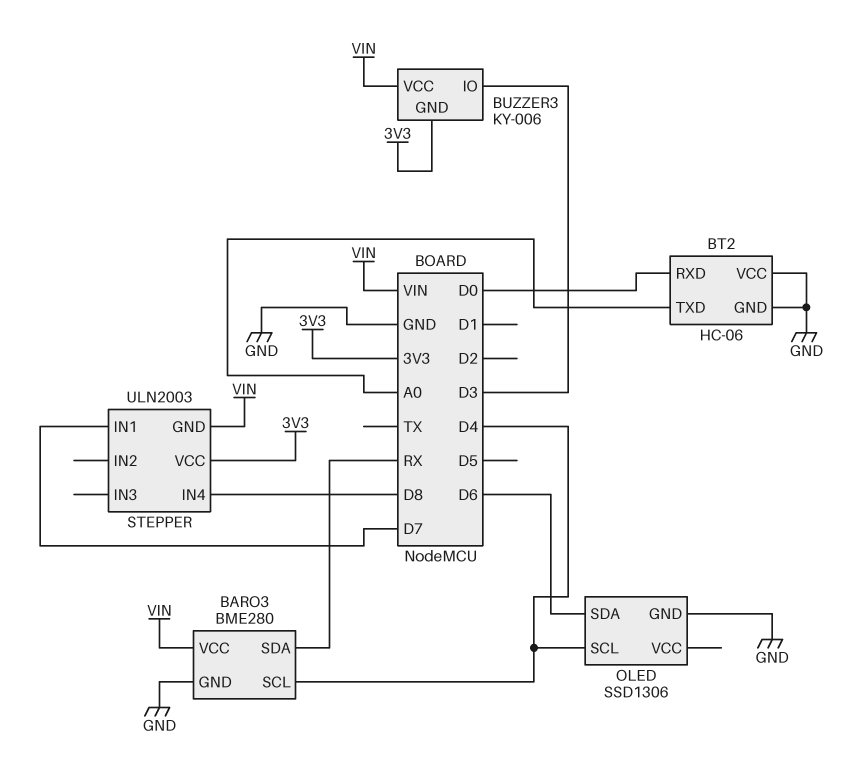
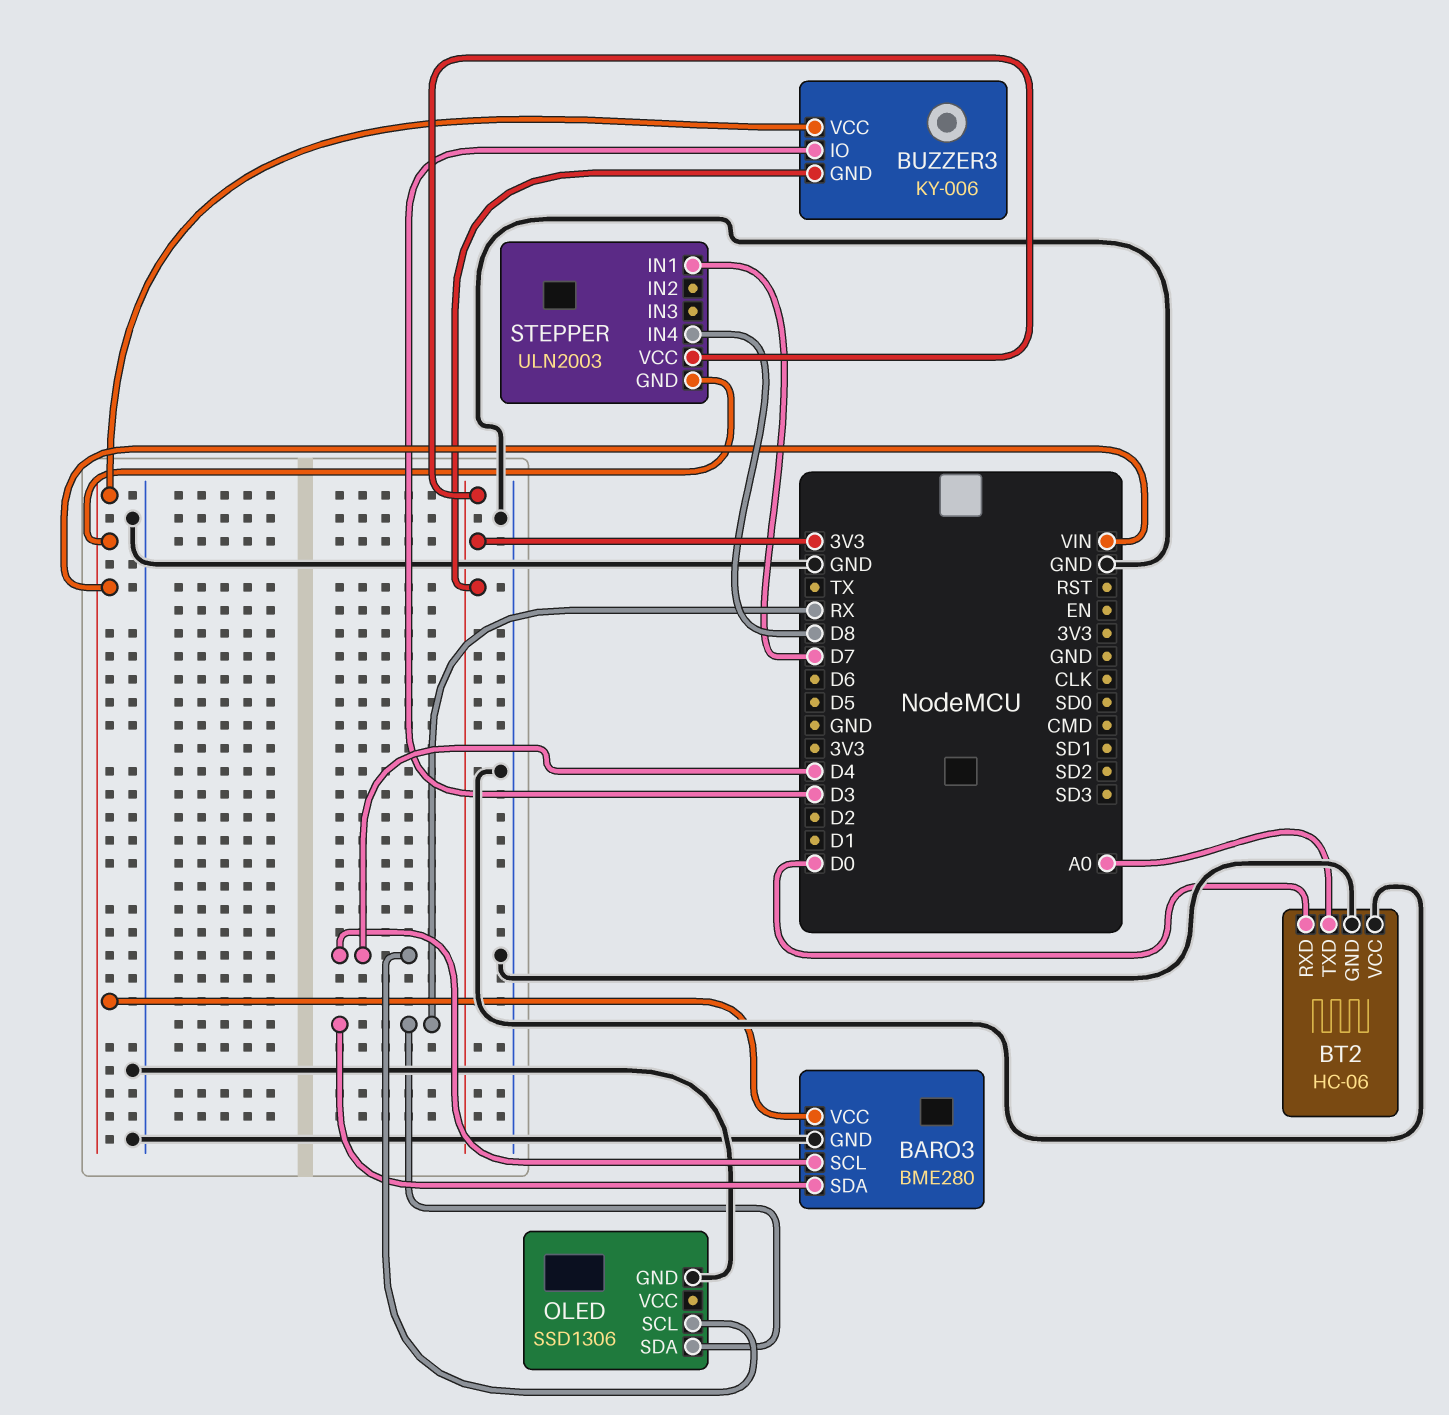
OLED pin SDA: D6 -> RX

